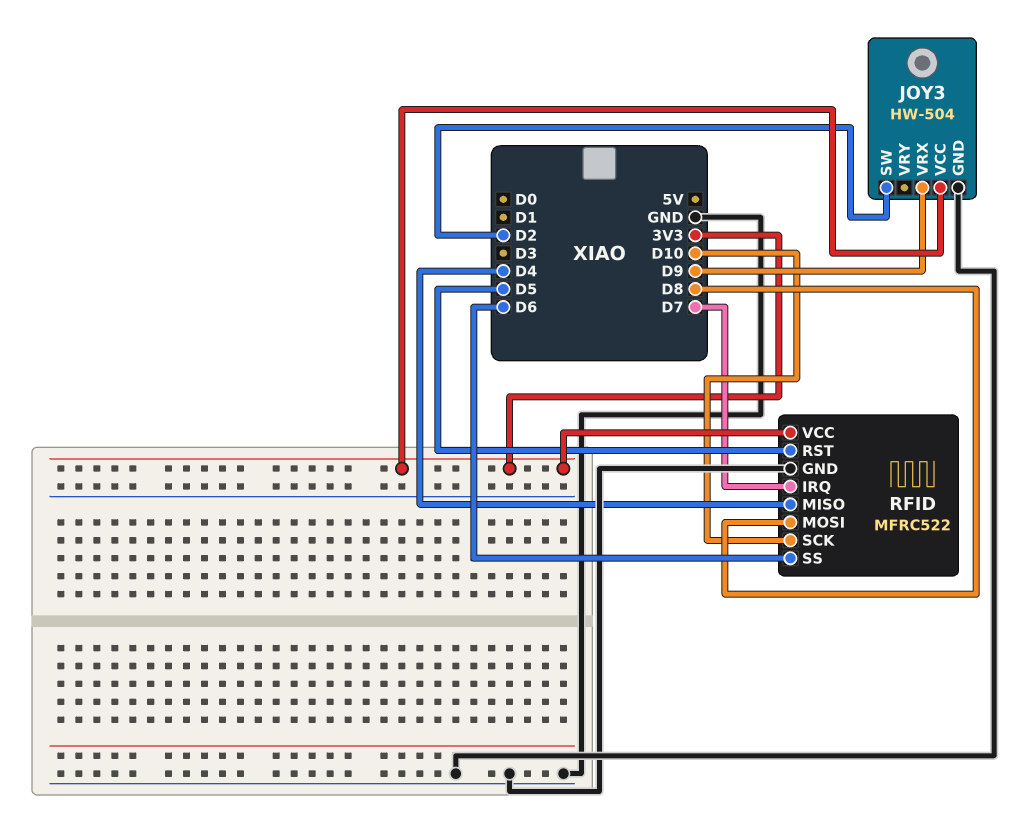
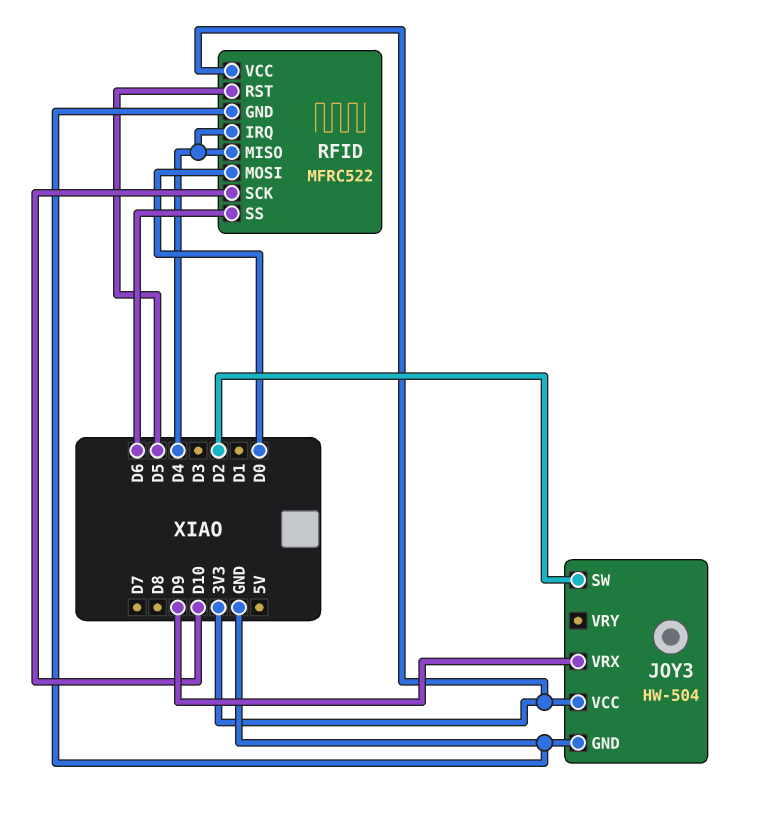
RFID pin IRQ: D7 -> D4
RFID pin MOSI: D8 -> D0

